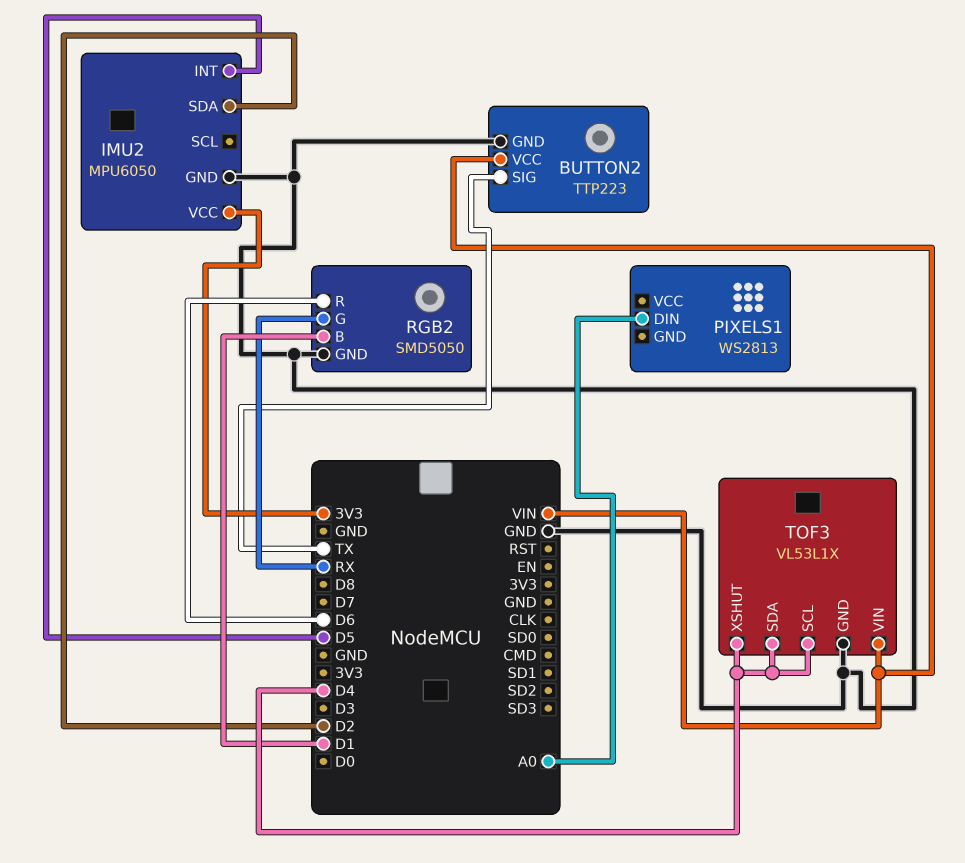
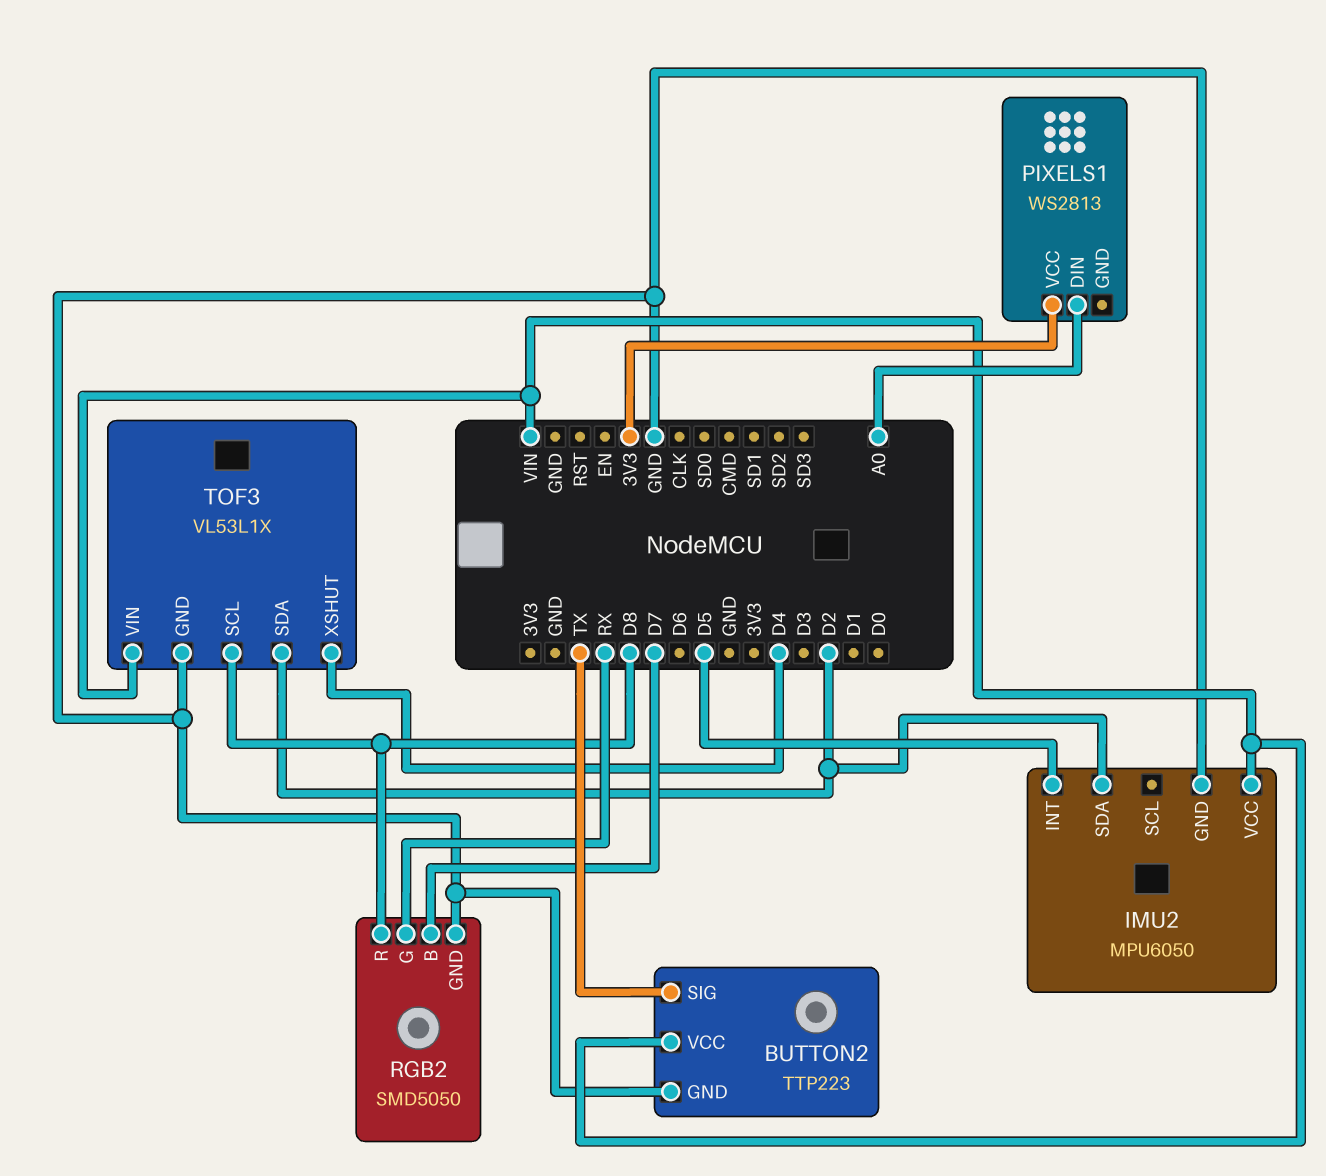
IMU2 pin VCC: 3V3 -> VIN
PIXELS1 pin VCC: none -> 3V3
RGB2 pin B: D1 -> D7
RGB2 pin R: D6 -> D8
TOF3 pin SCL: D4 -> D8
TOF3 pin SDA: D4 -> D2

